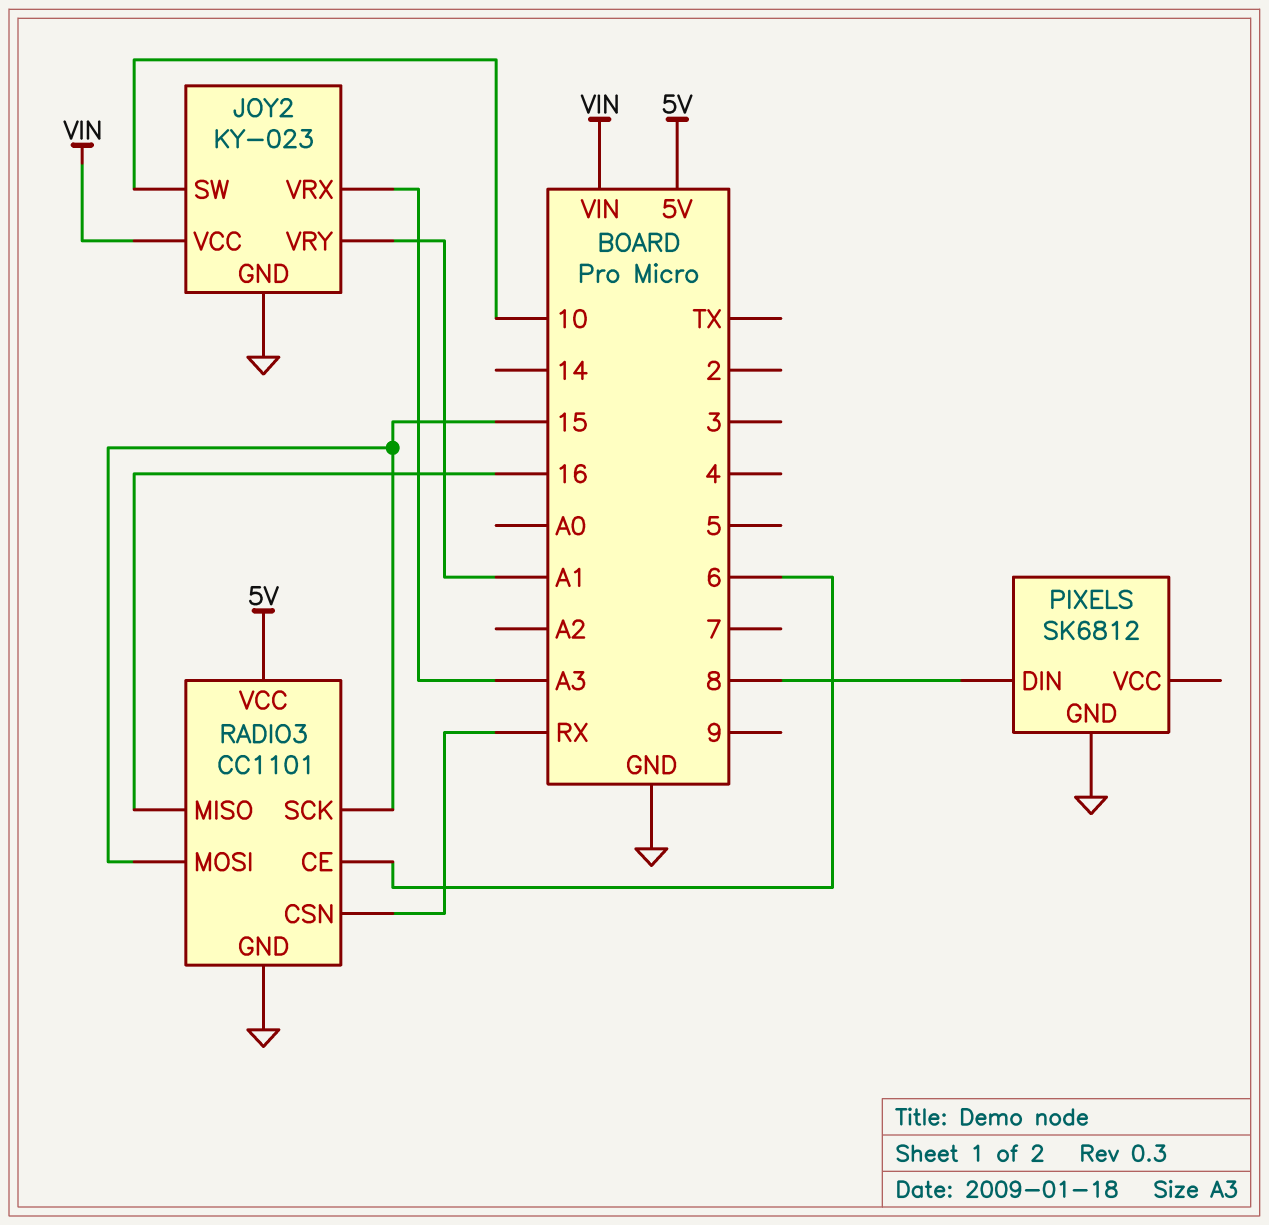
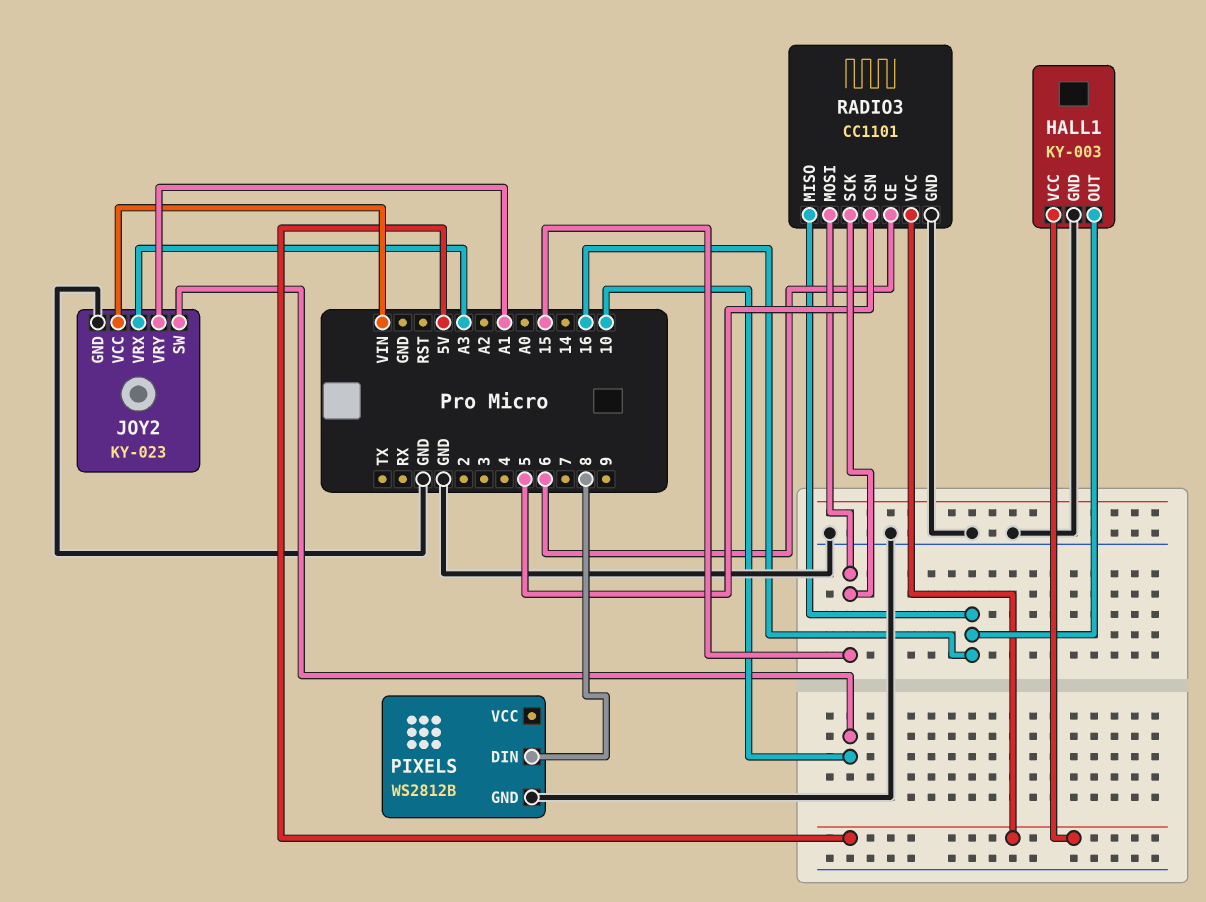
HALL1: none -> KY-003
HALL1 pin GND: none -> GND
HALL1 pin OUT: none -> 16
HALL1 pin VCC: none -> 5V
PIXELS: SK6812 -> WS2812B
RADIO3 pin CSN: RX -> 5

